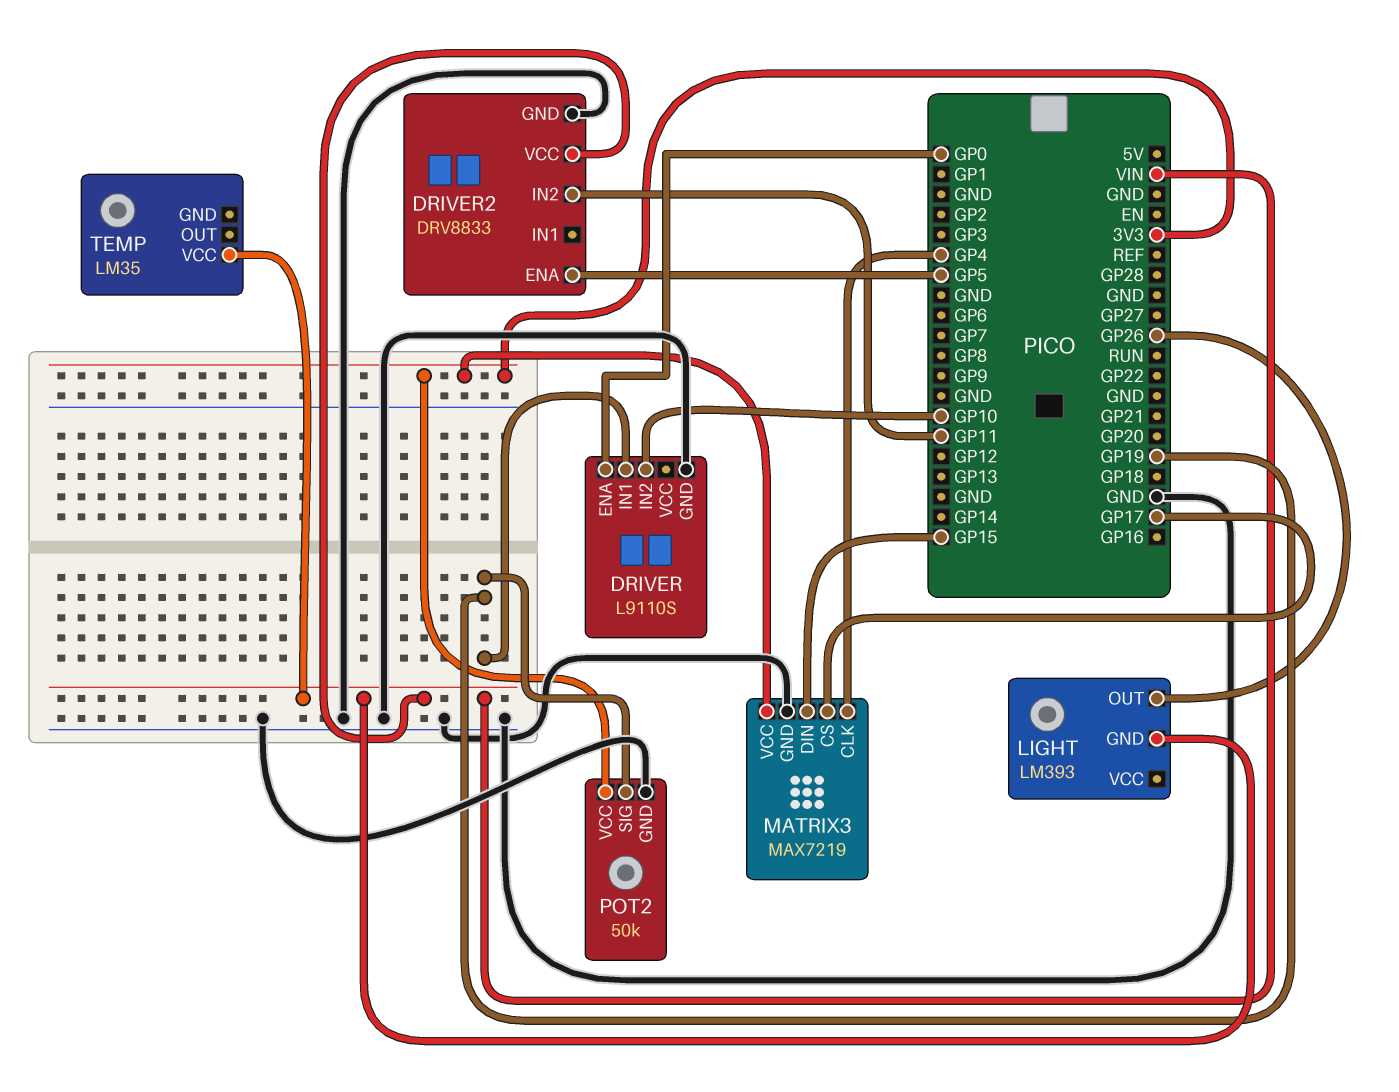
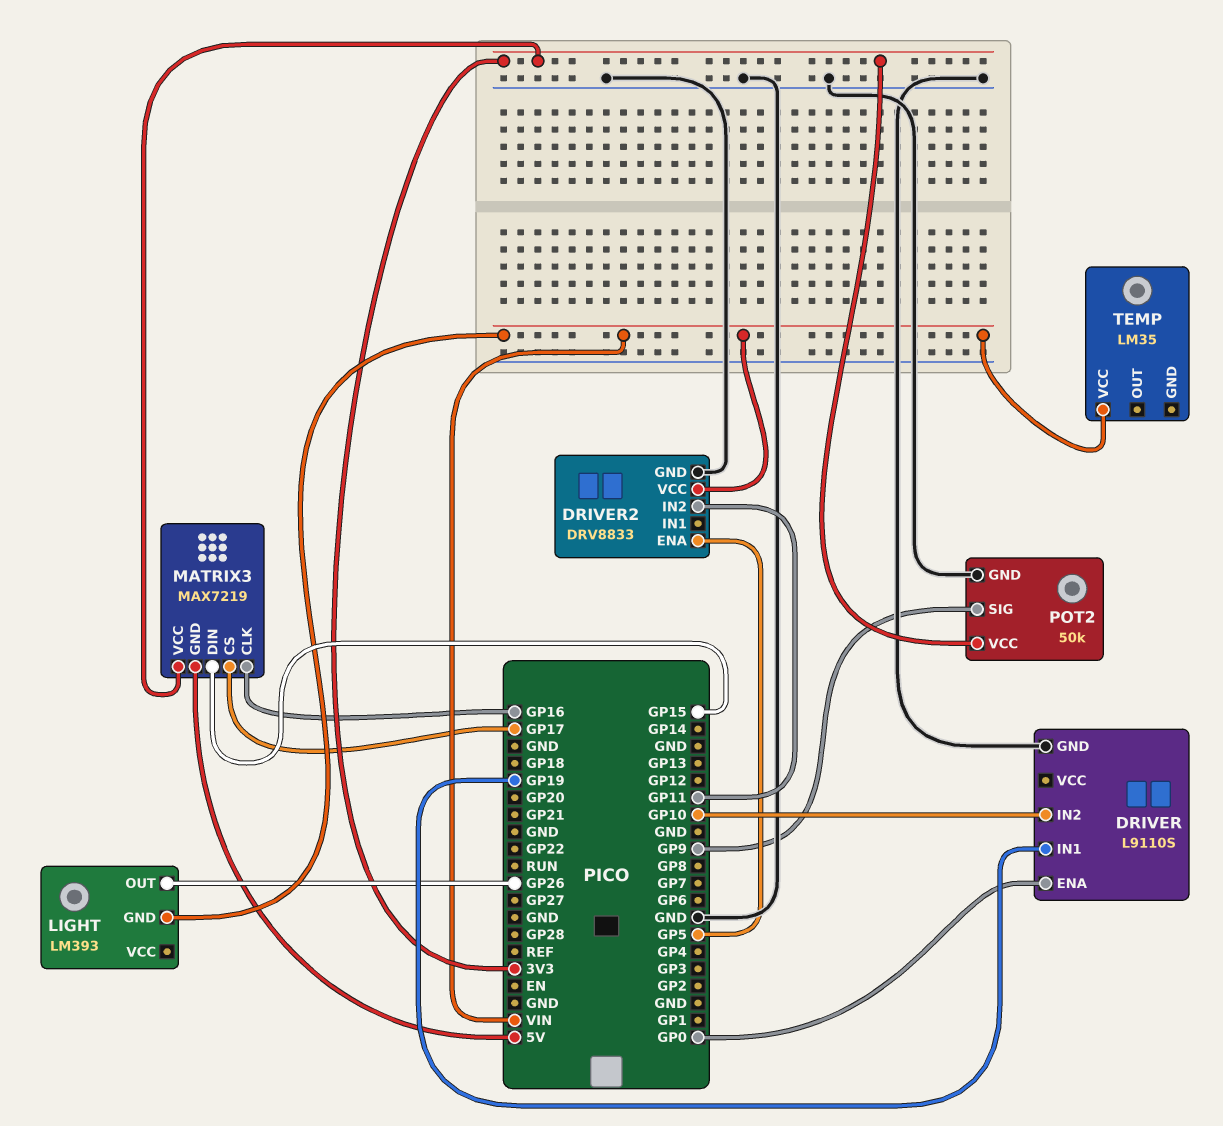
MATRIX3 pin CLK: GP4 -> GP16
MATRIX3 pin GND: GND -> 5V
POT2 pin SIG: GP19 -> GP9

